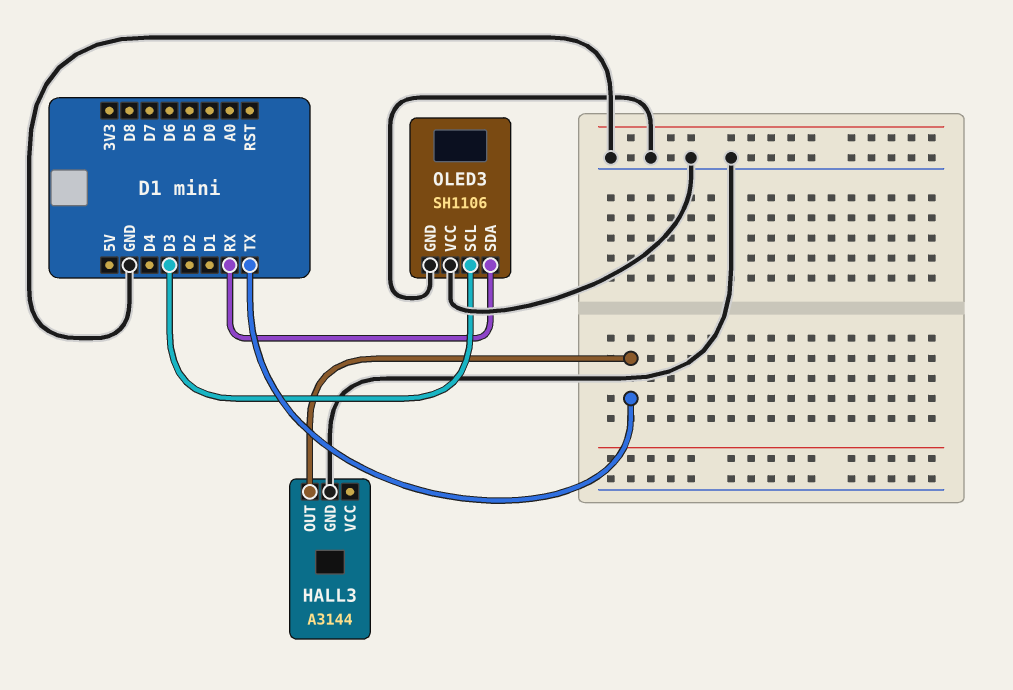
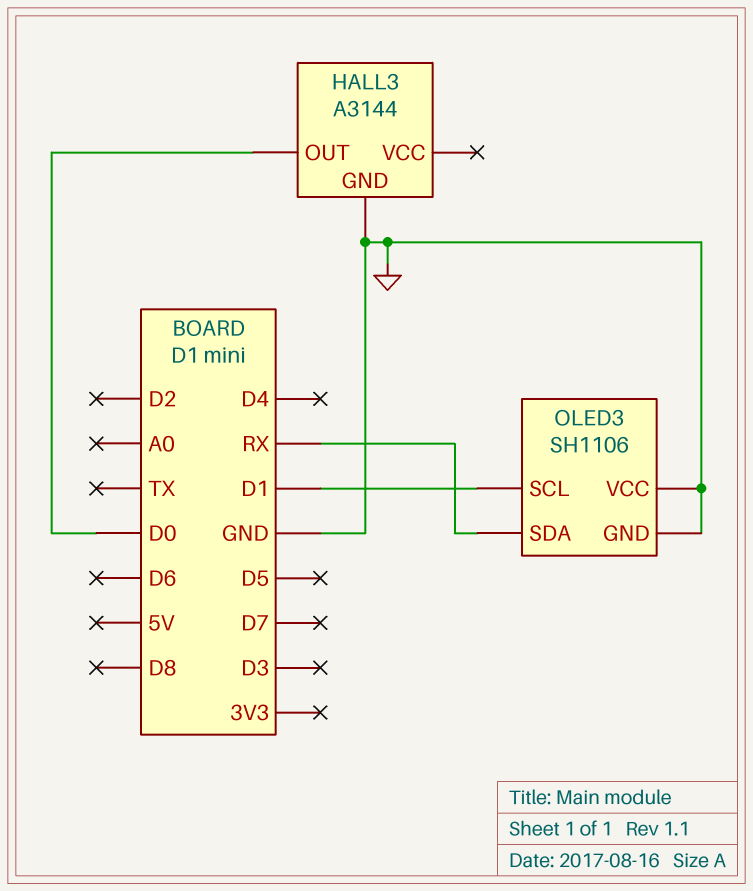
HALL3 pin OUT: TX -> D0
OLED3 pin SCL: D3 -> D1

